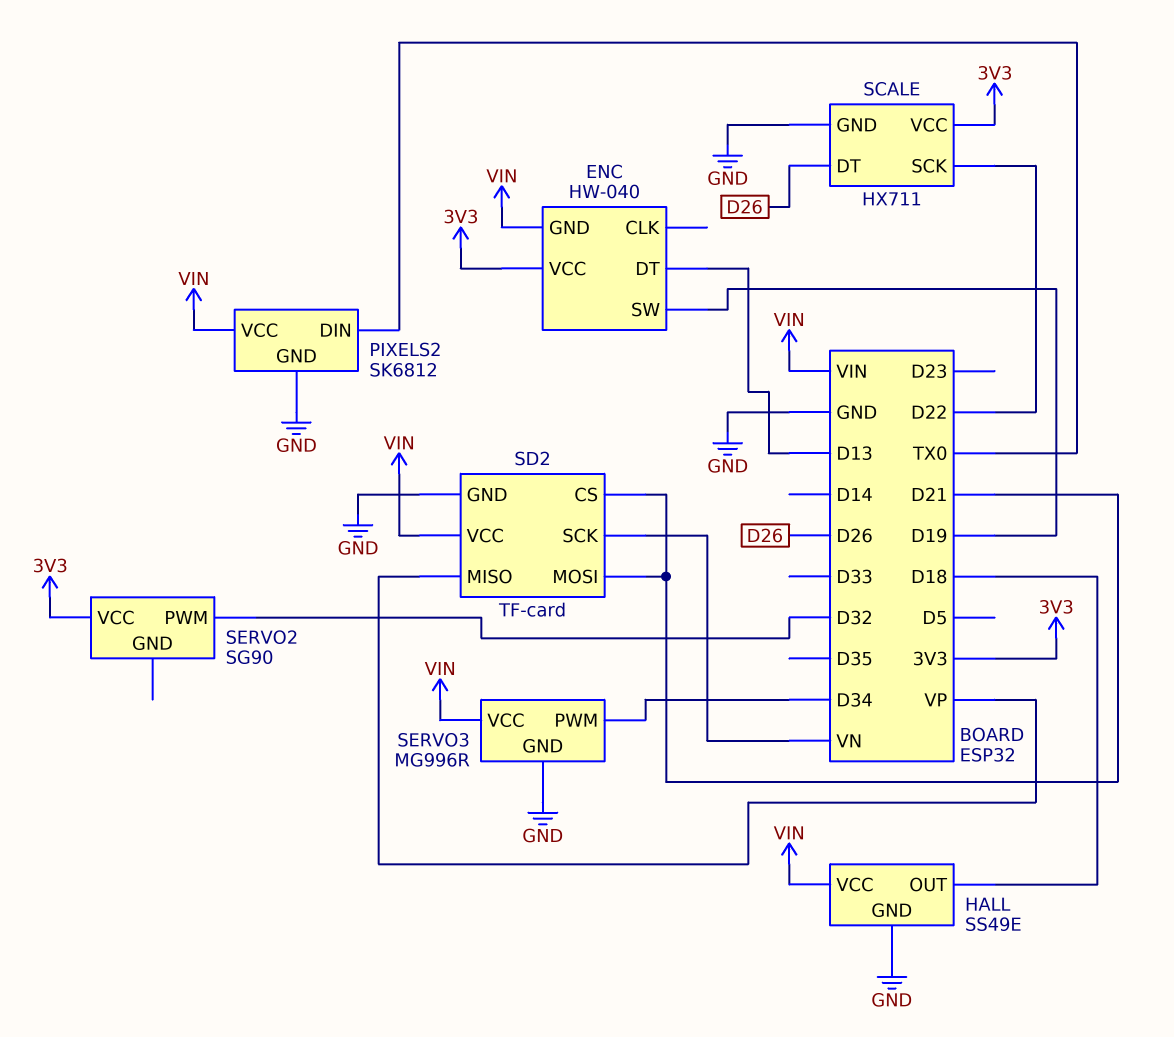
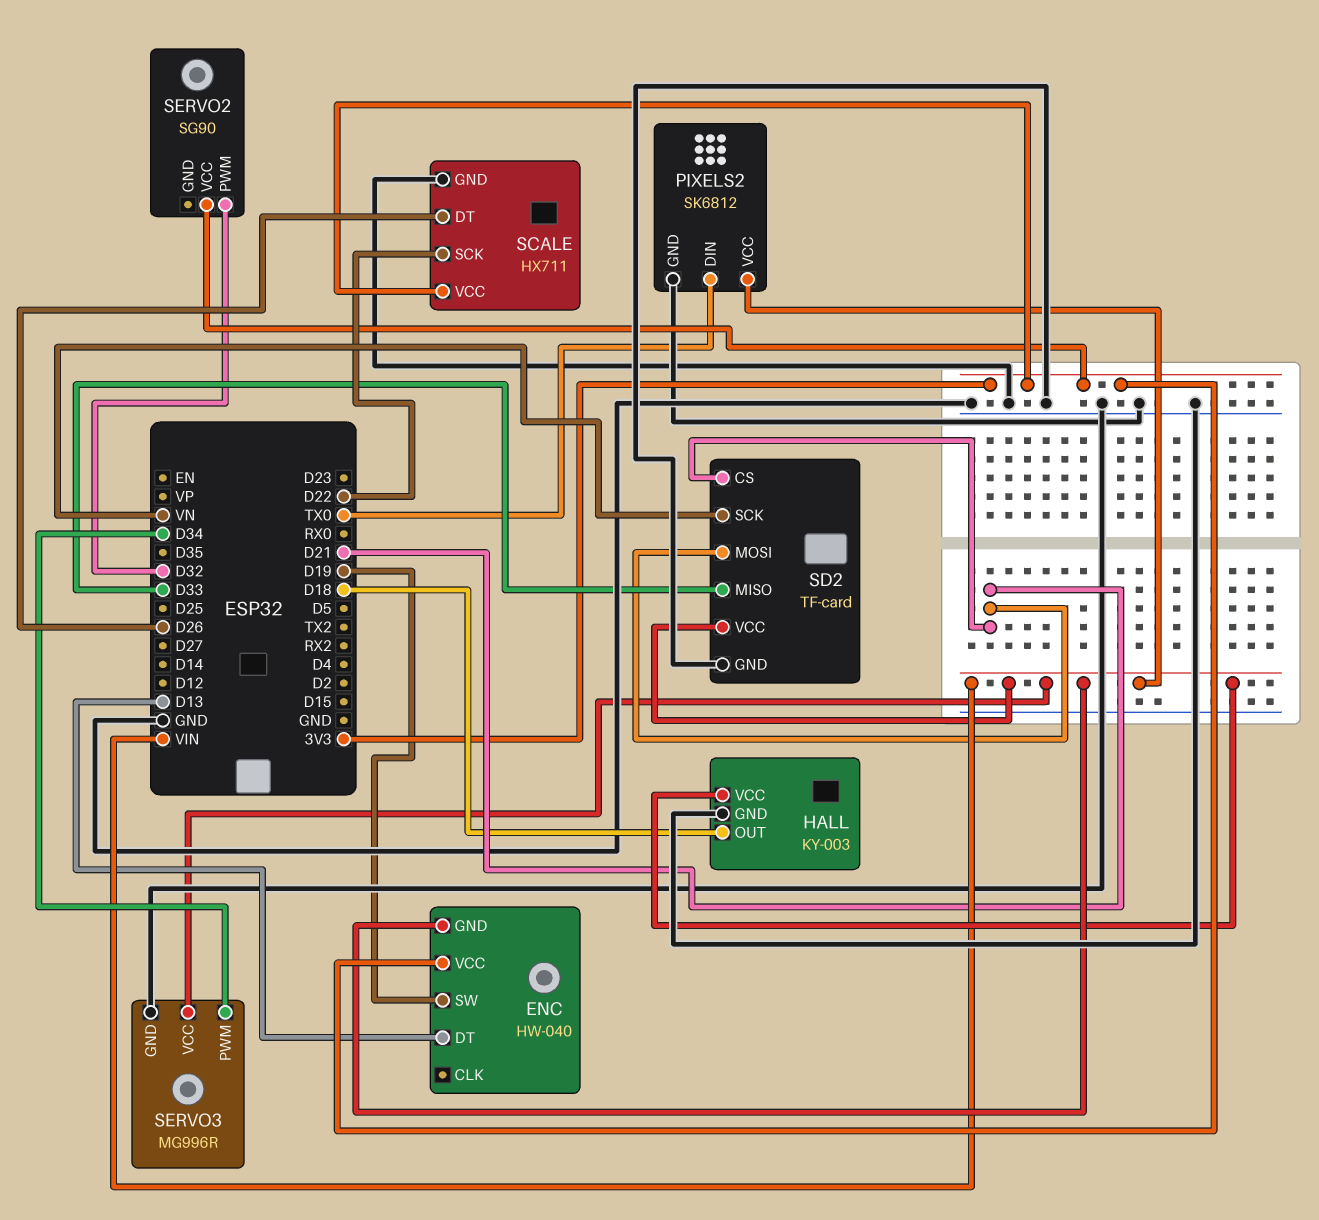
HALL: SS49E -> KY-003
SD2 pin MISO: VP -> D33

